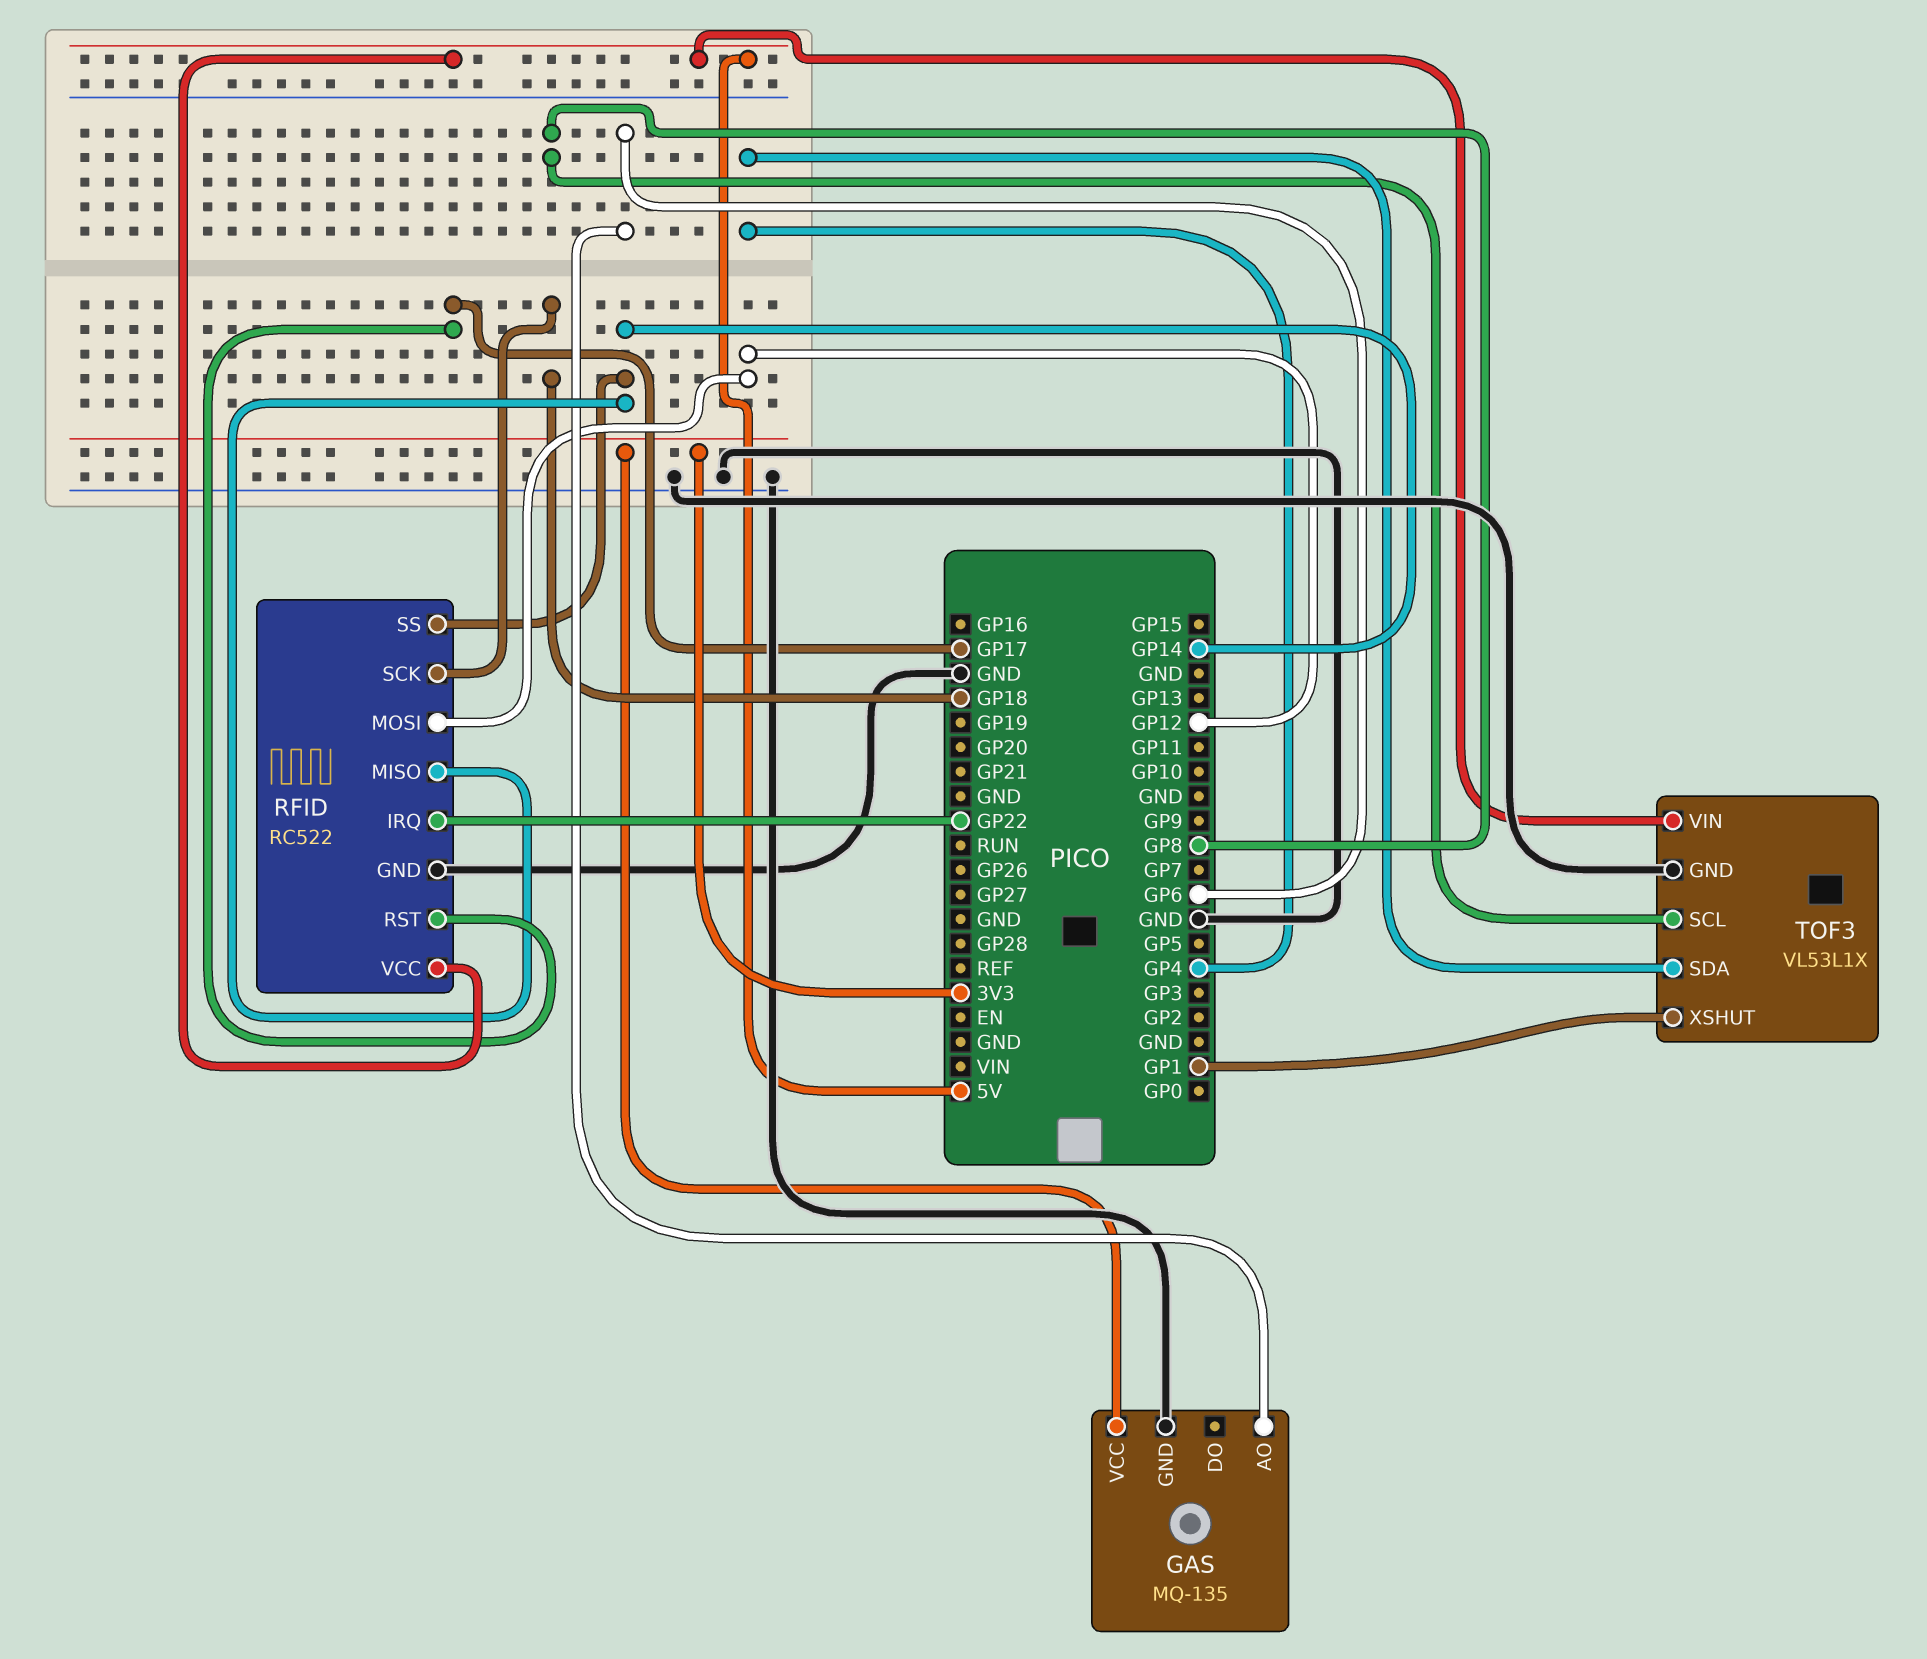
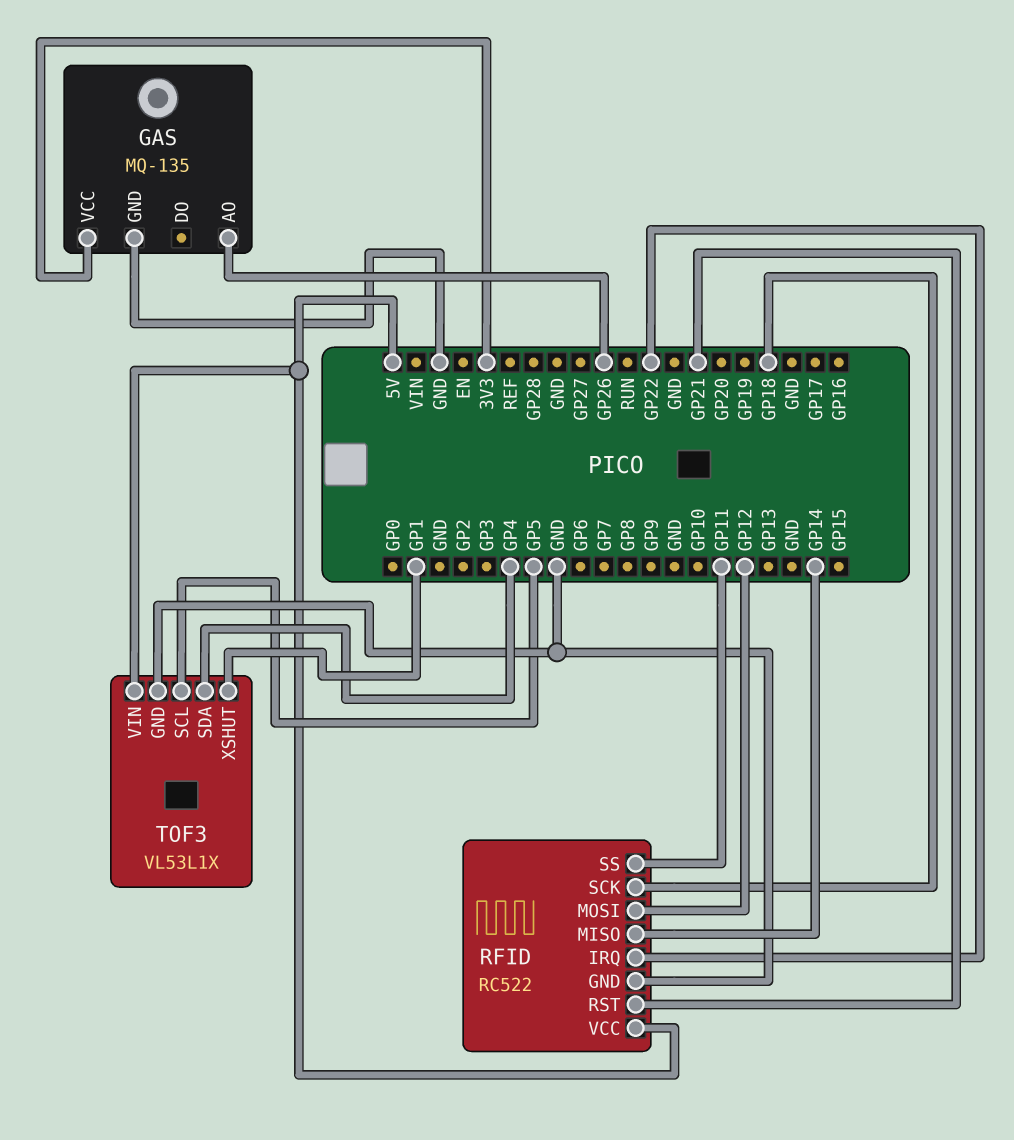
GAS pin AO: GP6 -> GP26
RFID pin RST: GP17 -> GP21
RFID pin SS: GP14 -> GP11
TOF3 pin SCL: GP8 -> GP5

